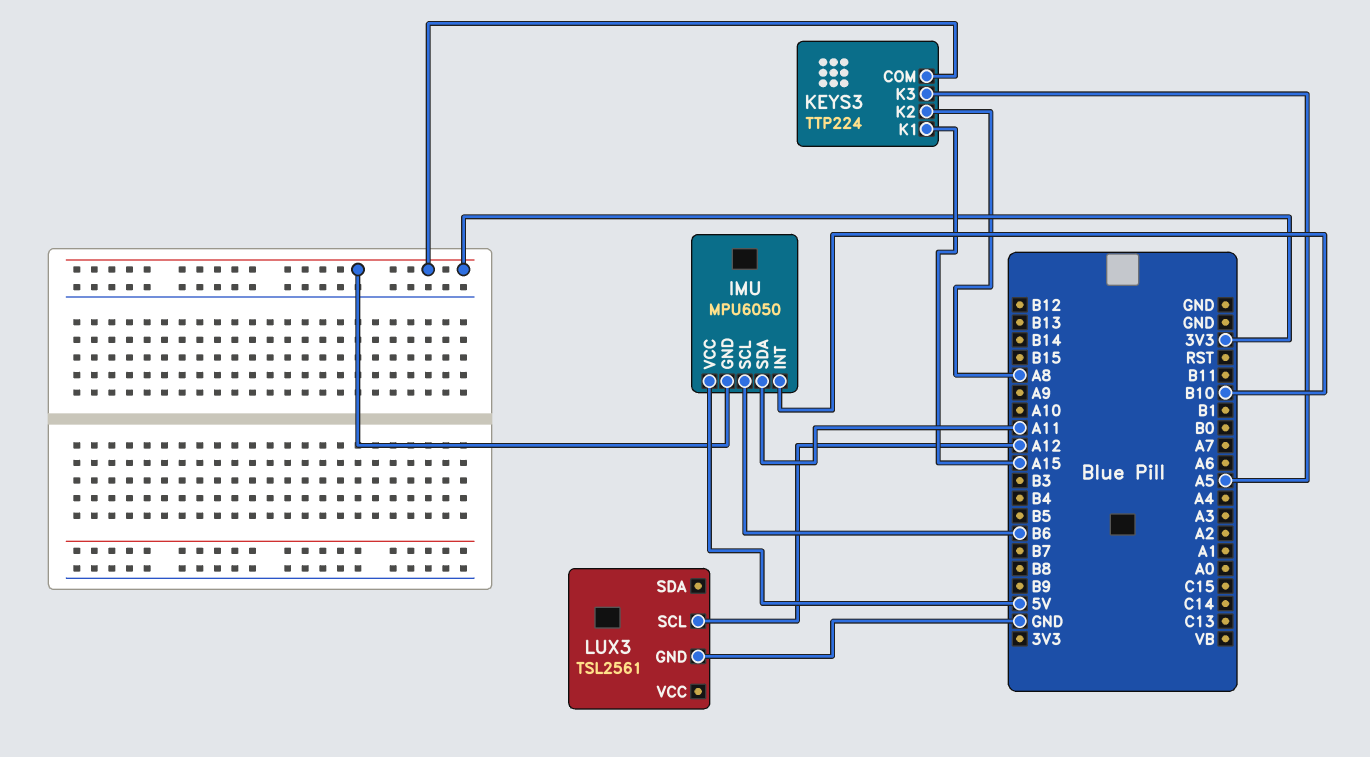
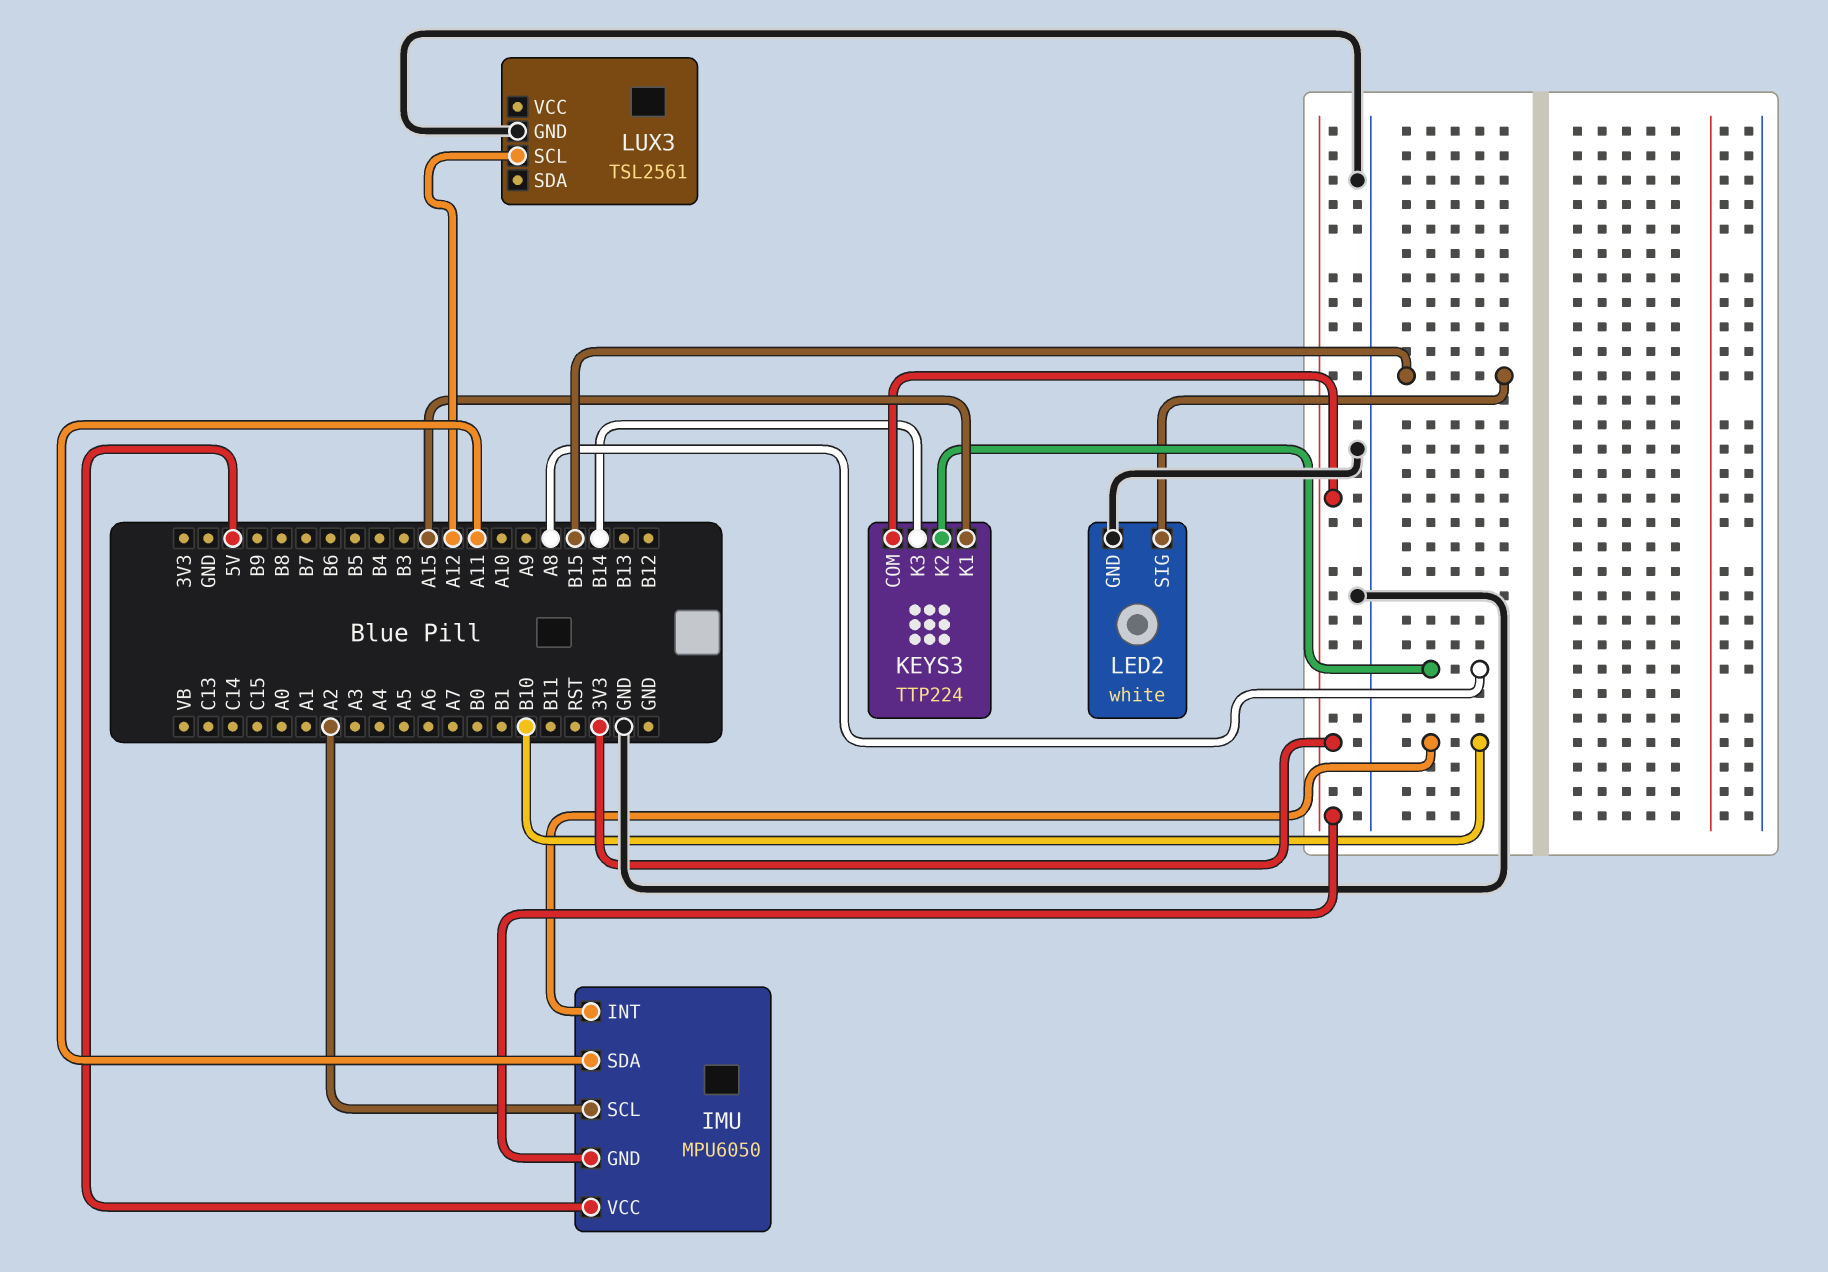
IMU pin SCL: B6 -> A2
KEYS3 pin K3: A5 -> B14
LED2: none -> white
LED2 pin GND: none -> GND
LED2 pin SIG: none -> B15

